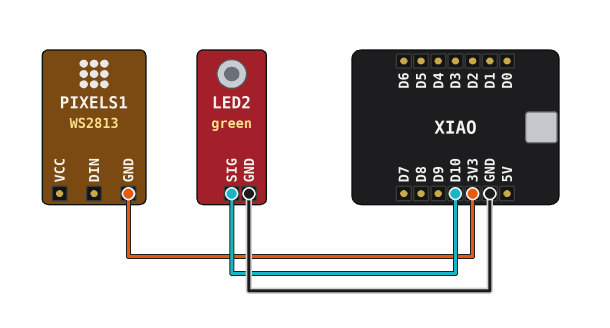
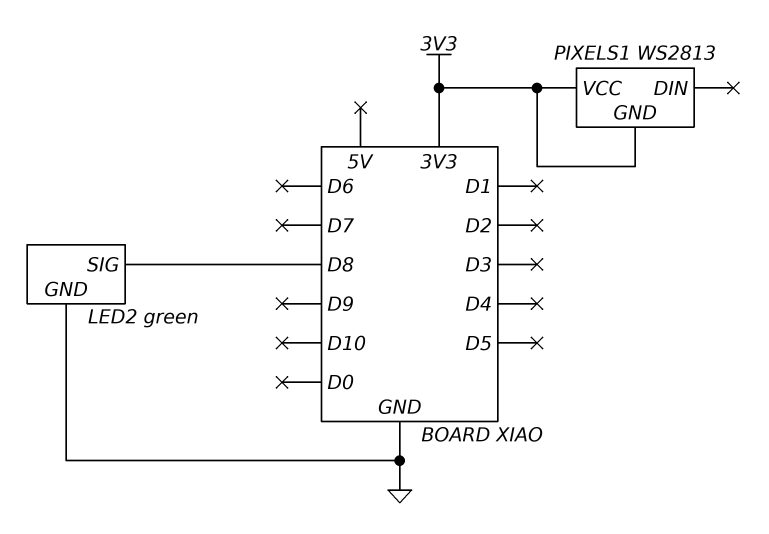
LED2 pin SIG: D10 -> D8
PIXELS1 pin VCC: none -> 3V3

